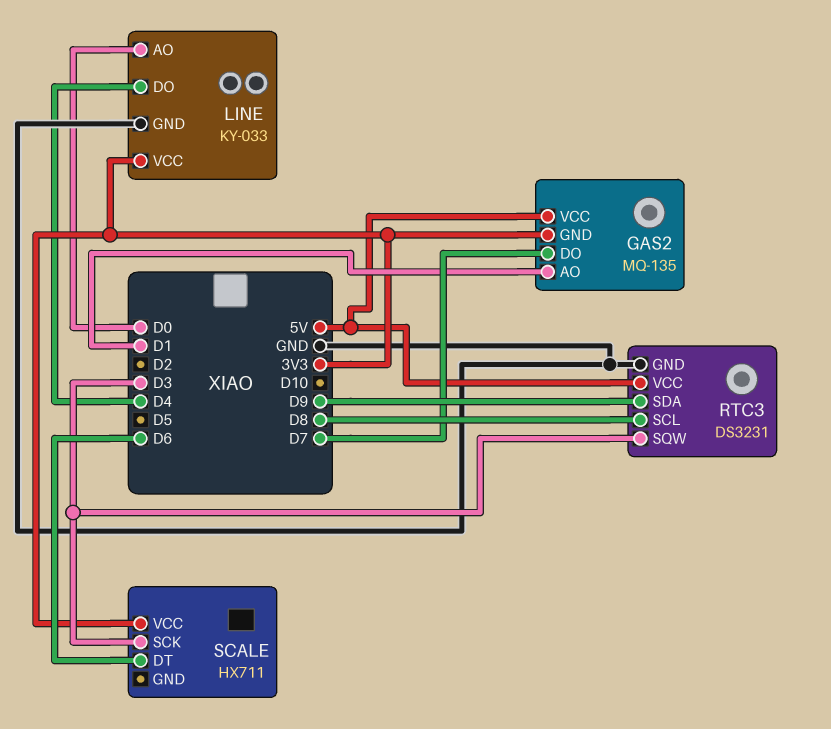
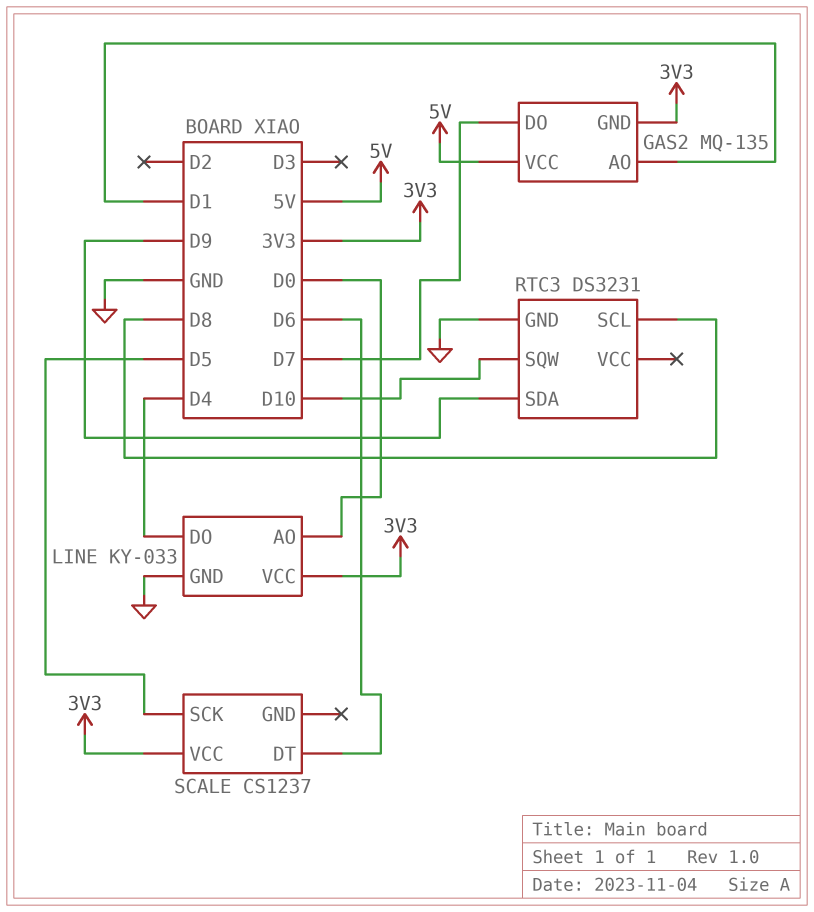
RTC3 pin SQW: D3 -> D10
RTC3 pin VCC: 5V -> none
SCALE: HX711 -> CS1237
SCALE pin SCK: D3 -> D5

